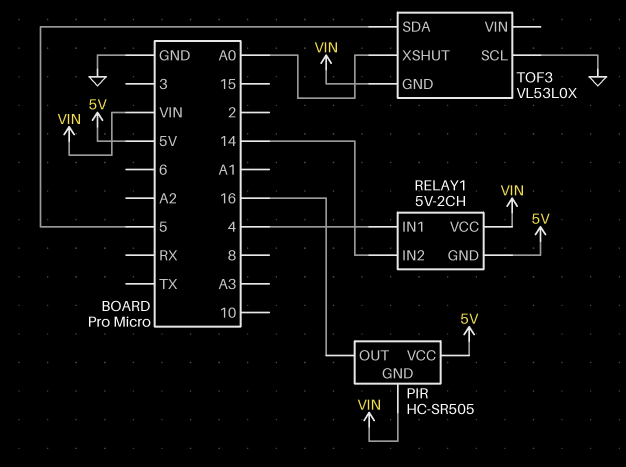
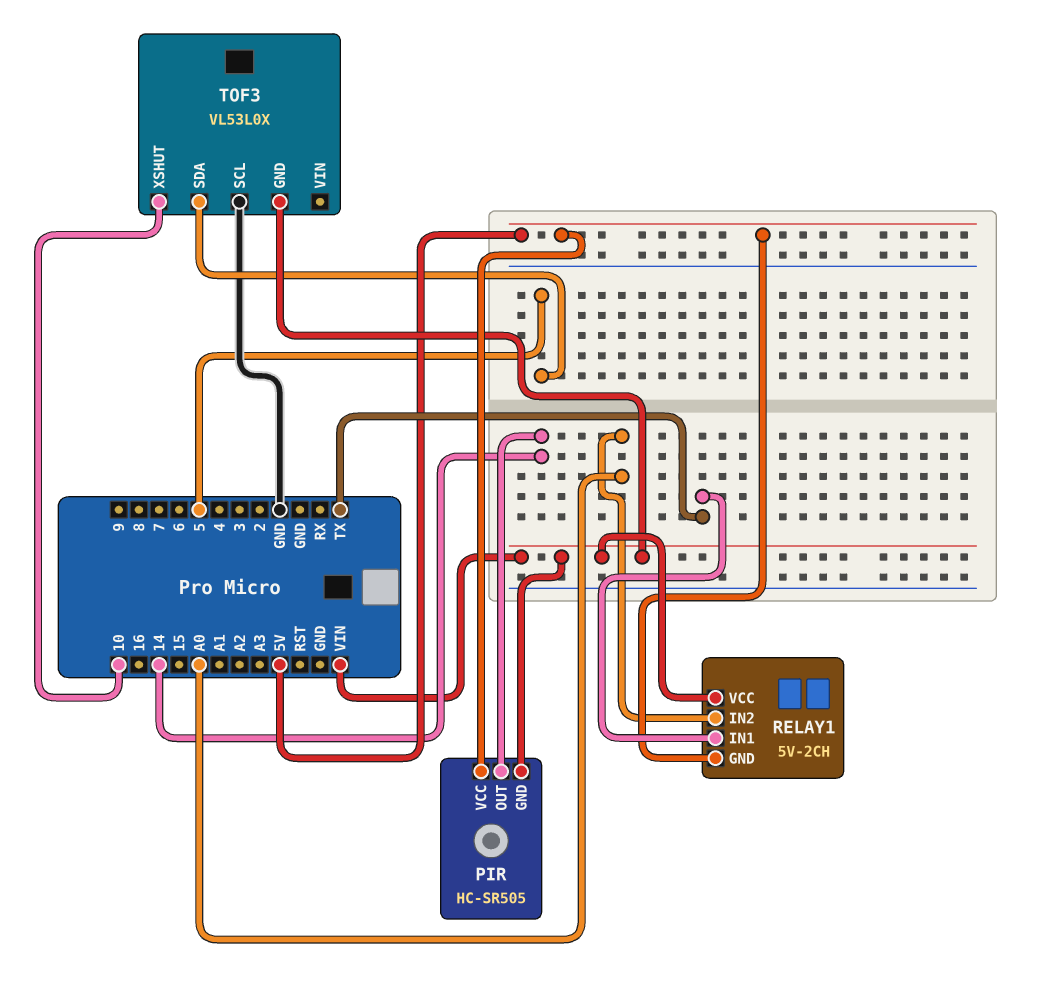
PIR pin OUT: 16 -> 14
RELAY1 pin IN1: 4 -> TX
RELAY1 pin IN2: 14 -> A0
TOF3 pin XSHUT: A0 -> 10

